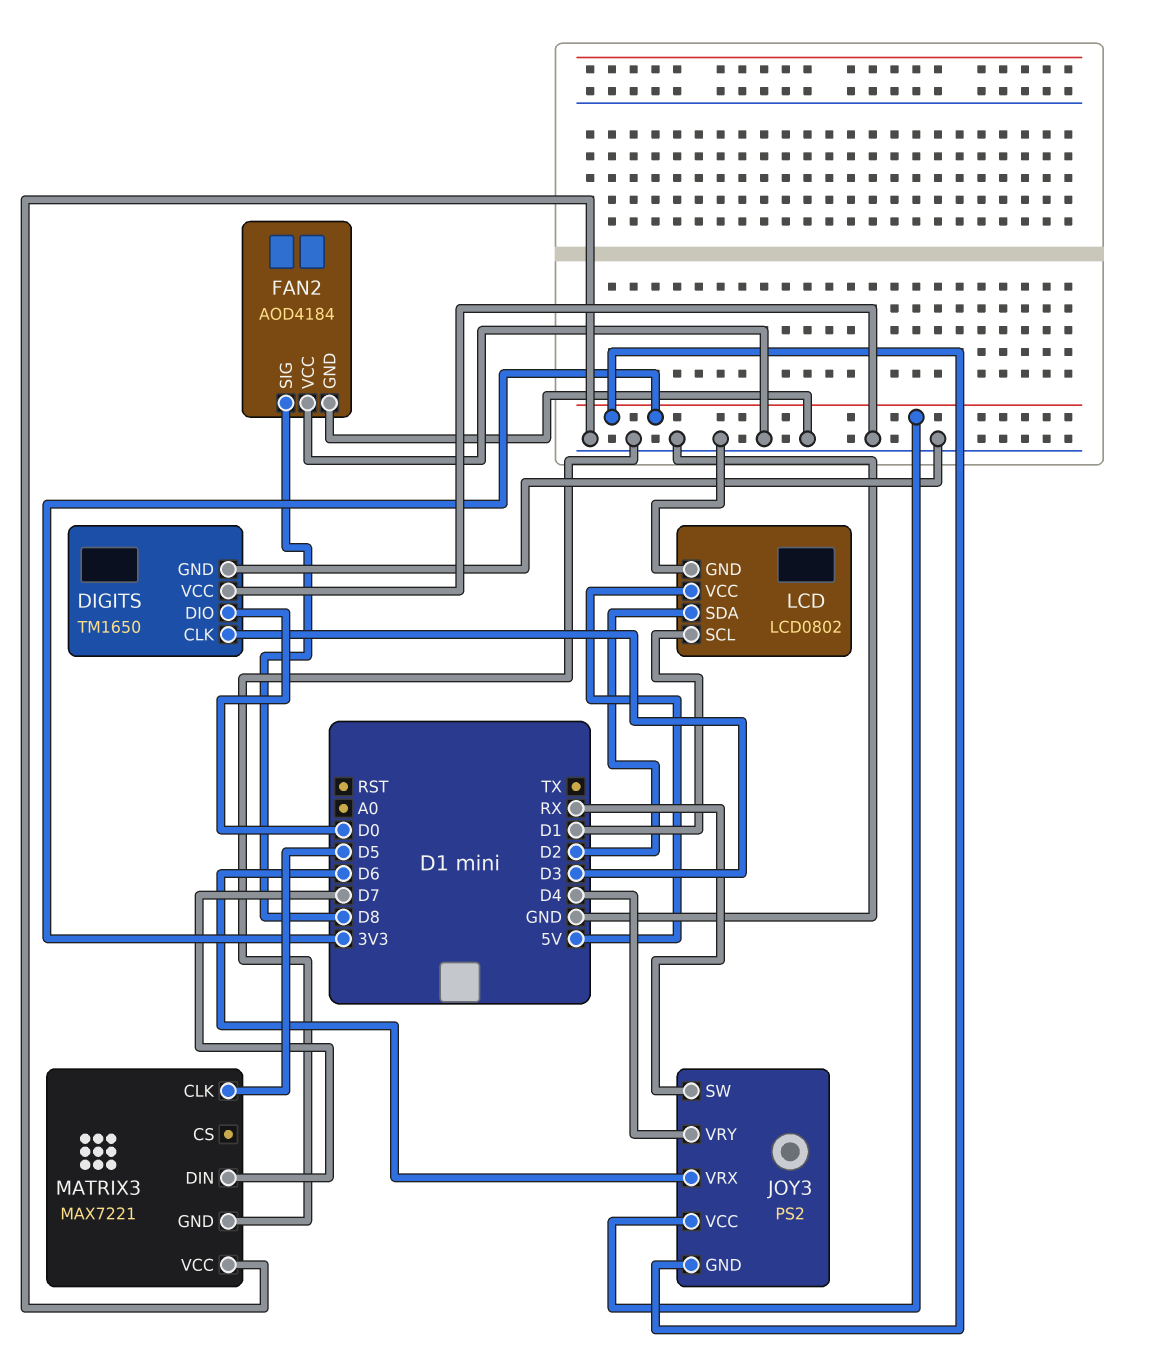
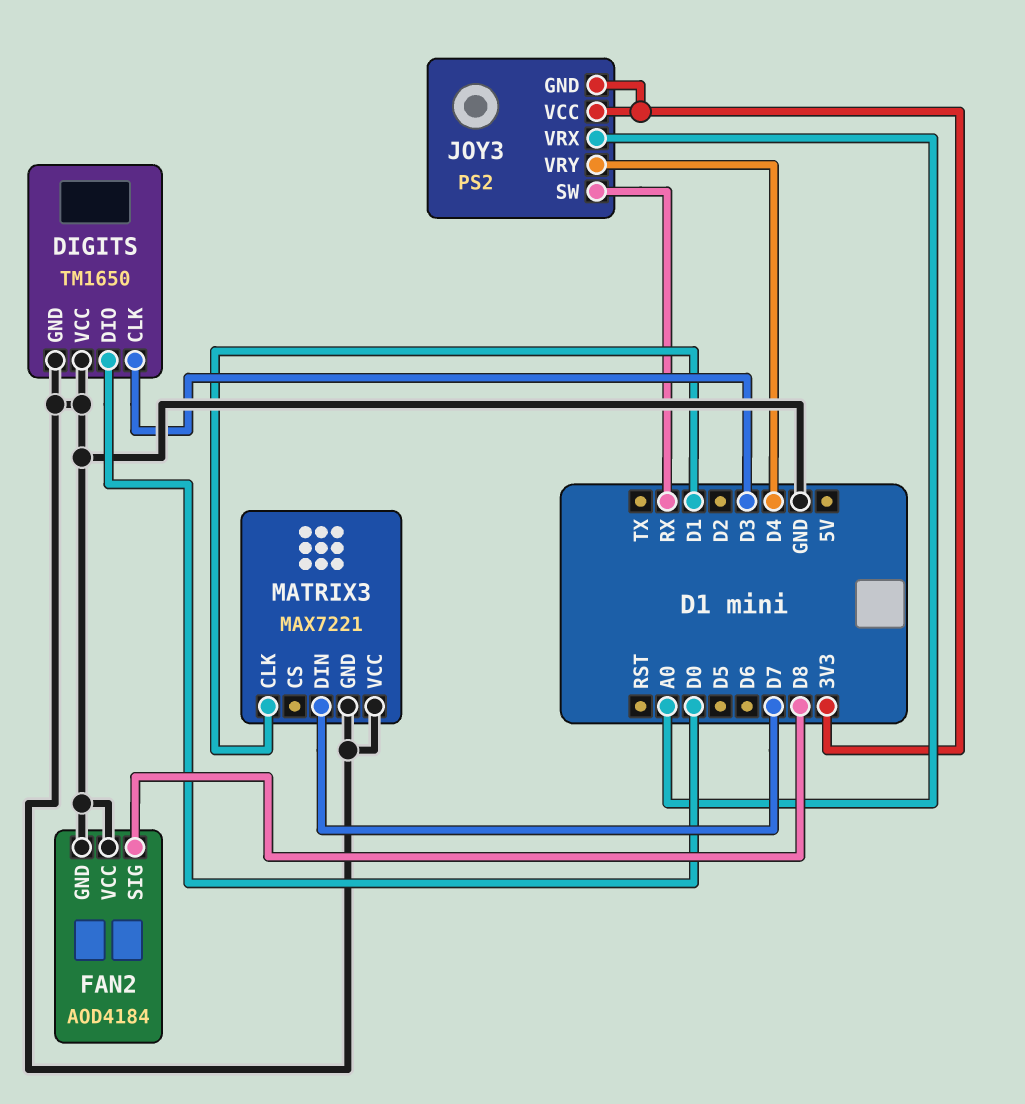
JOY3 pin VRX: D6 -> A0
LCD: LCD0802 -> none
LCD pin GND: GND -> none
LCD pin SCL: D1 -> none
LCD pin SDA: D2 -> none
LCD pin VCC: 5V -> none
MATRIX3 pin CLK: D5 -> D1

